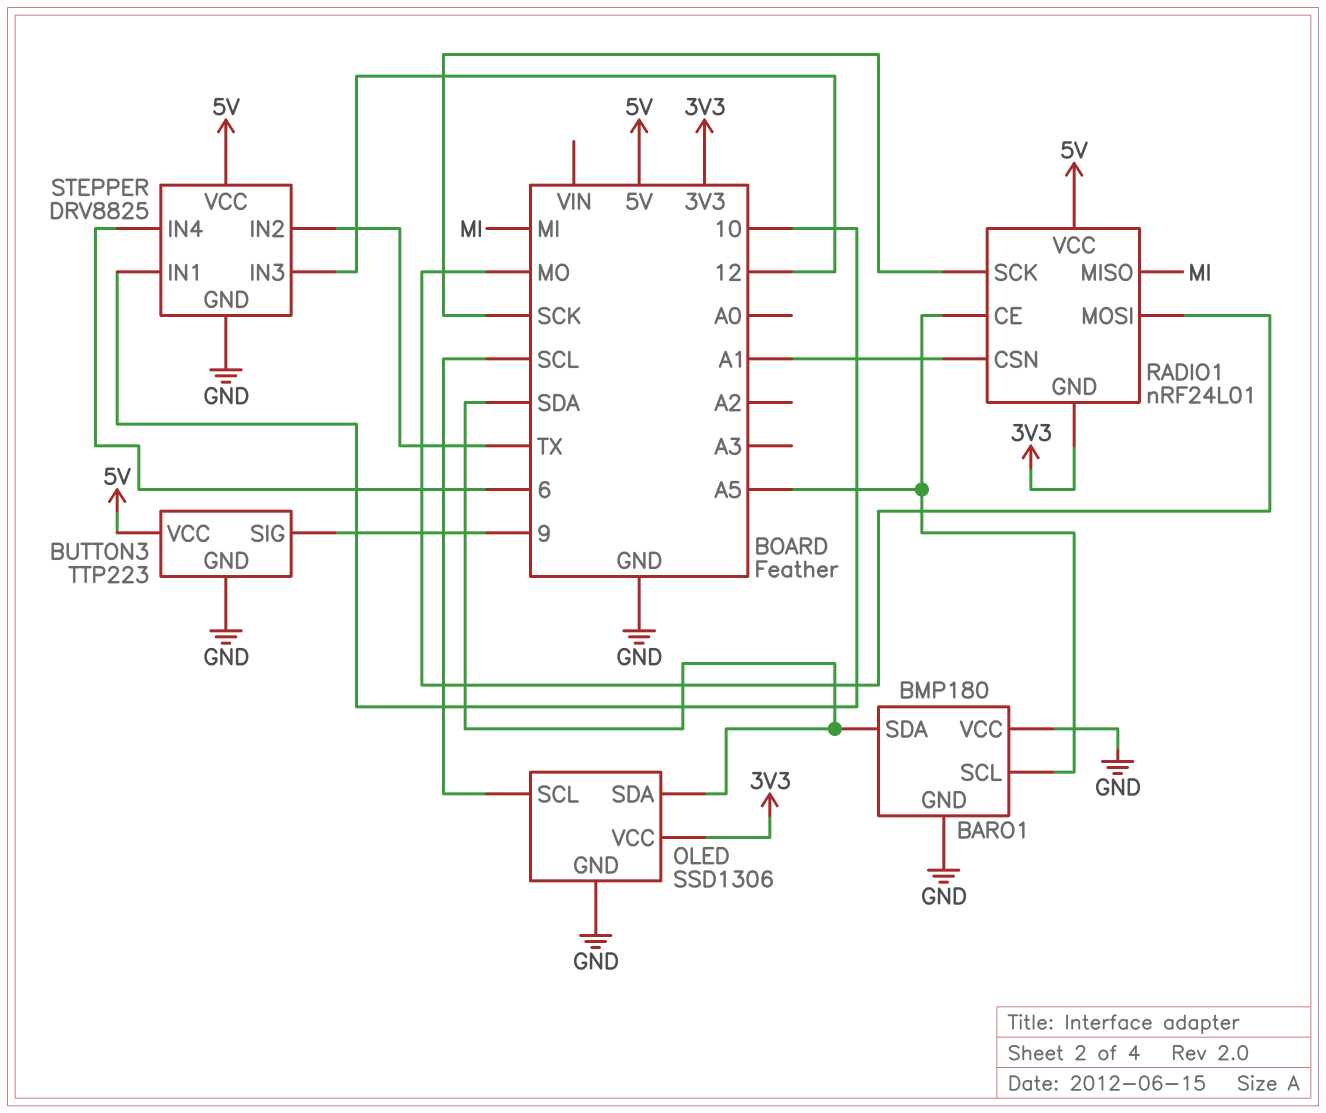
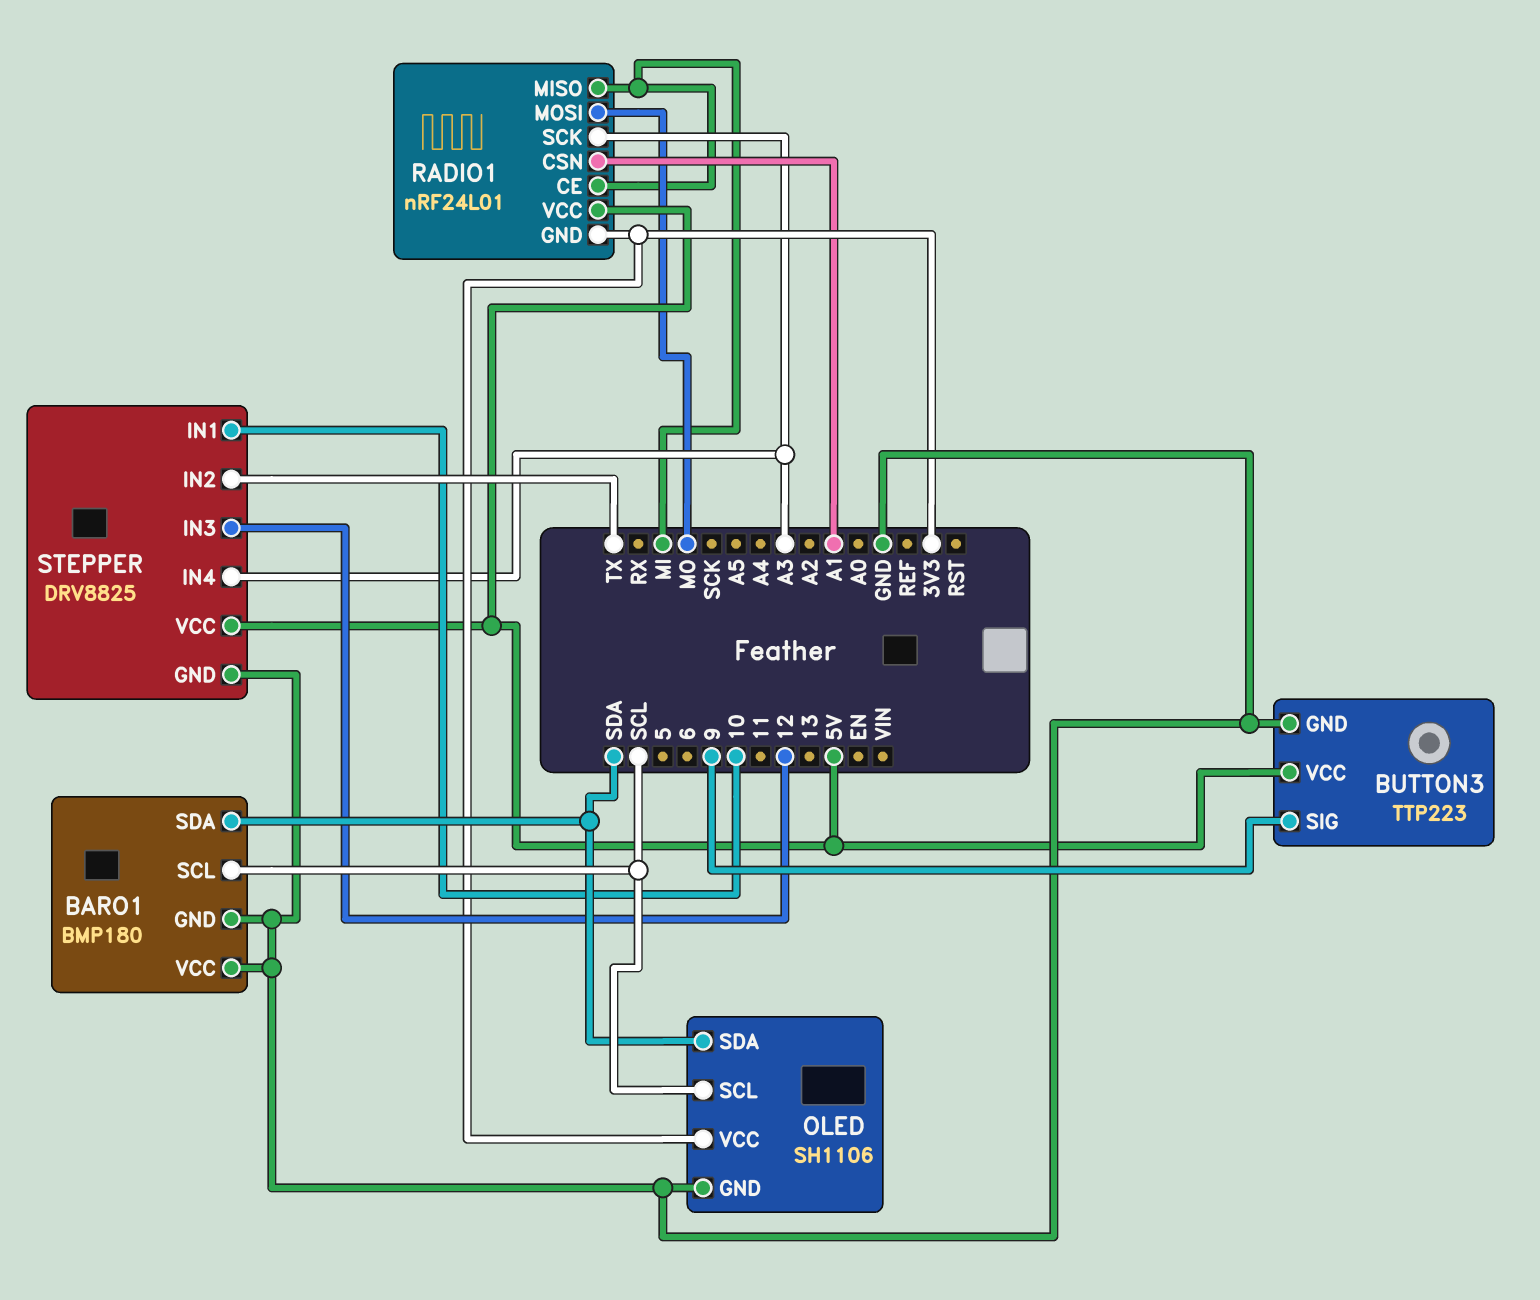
BARO1 pin SCL: A5 -> SCL
OLED: SSD1306 -> SH1106
RADIO1 pin CE: A5 -> MI
RADIO1 pin SCK: SCK -> A3
STEPPER pin IN4: 6 -> A3

